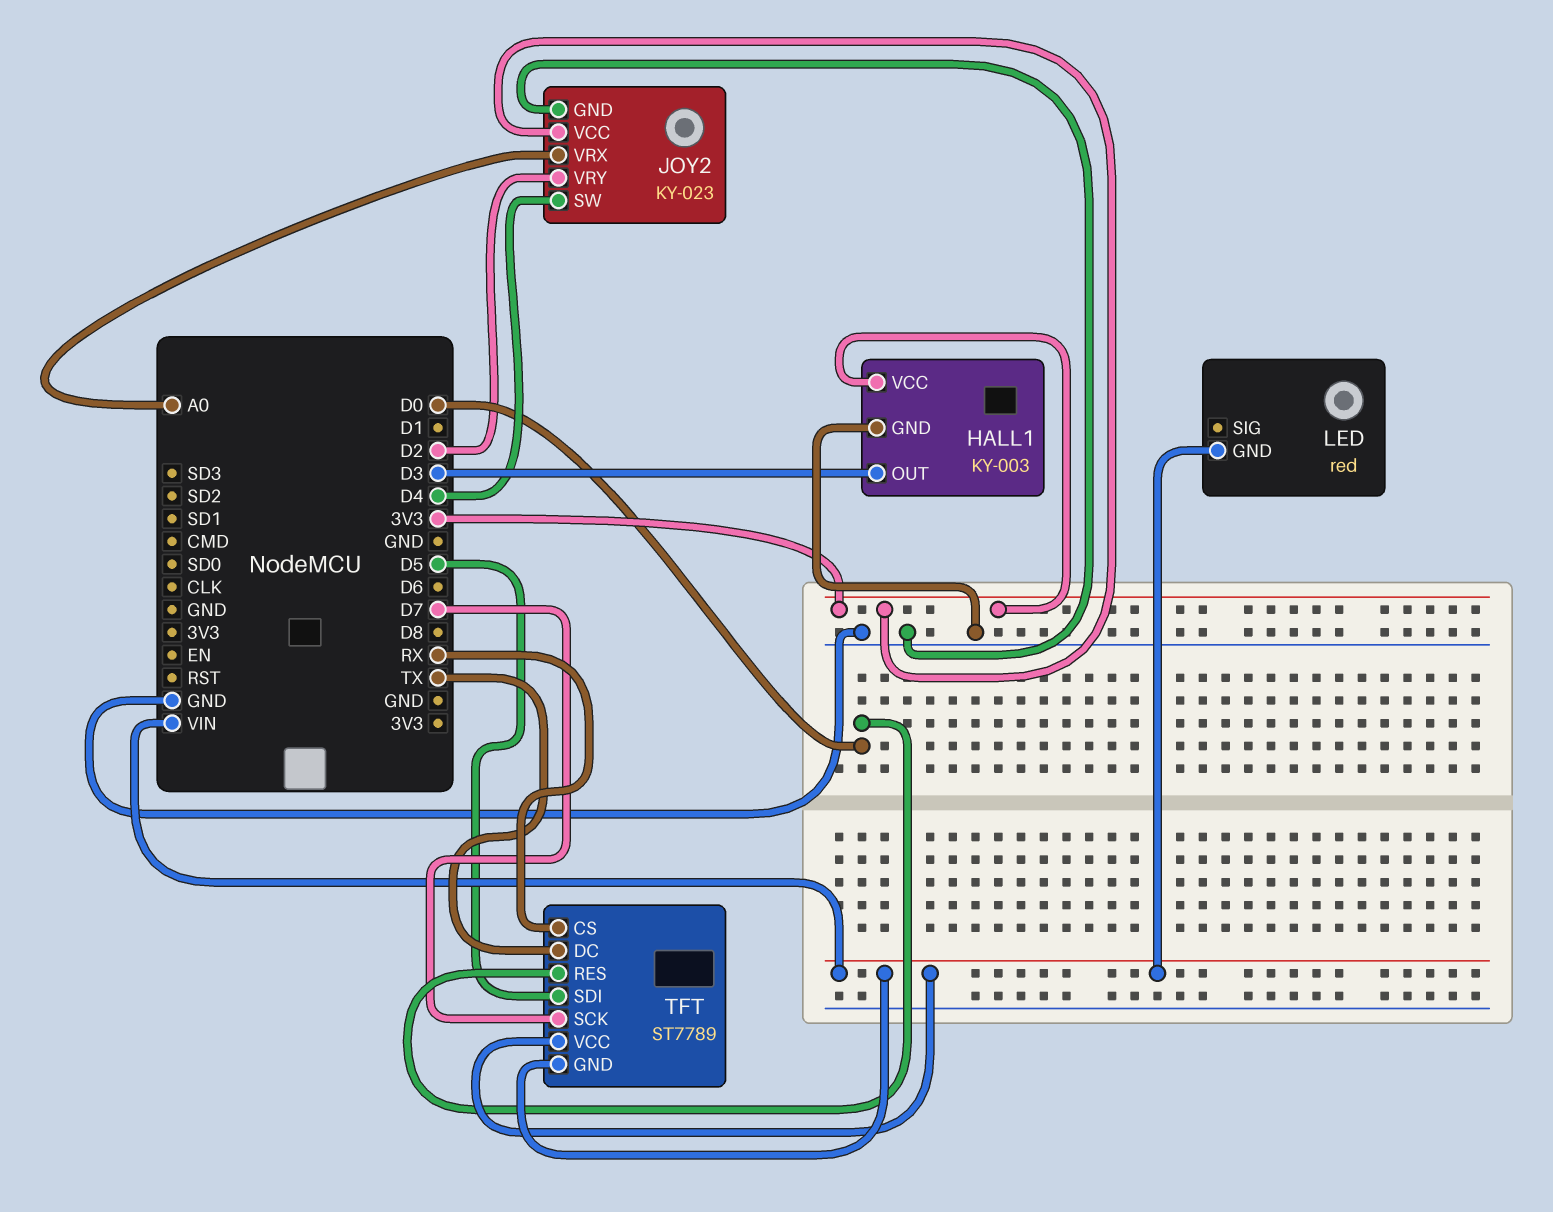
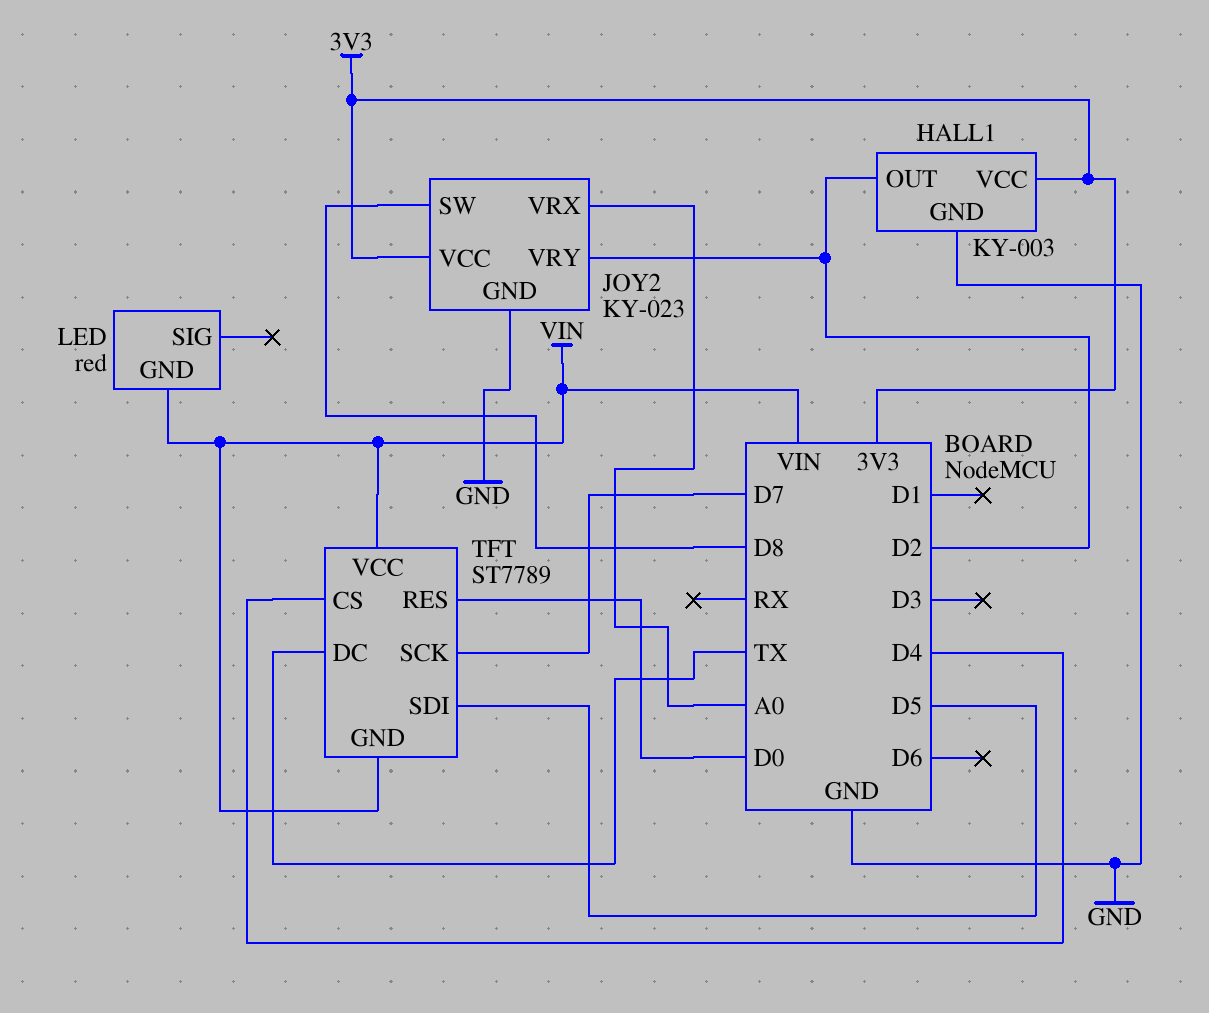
HALL1 pin OUT: D3 -> D2
JOY2 pin SW: D4 -> D8
TFT pin CS: RX -> D4

